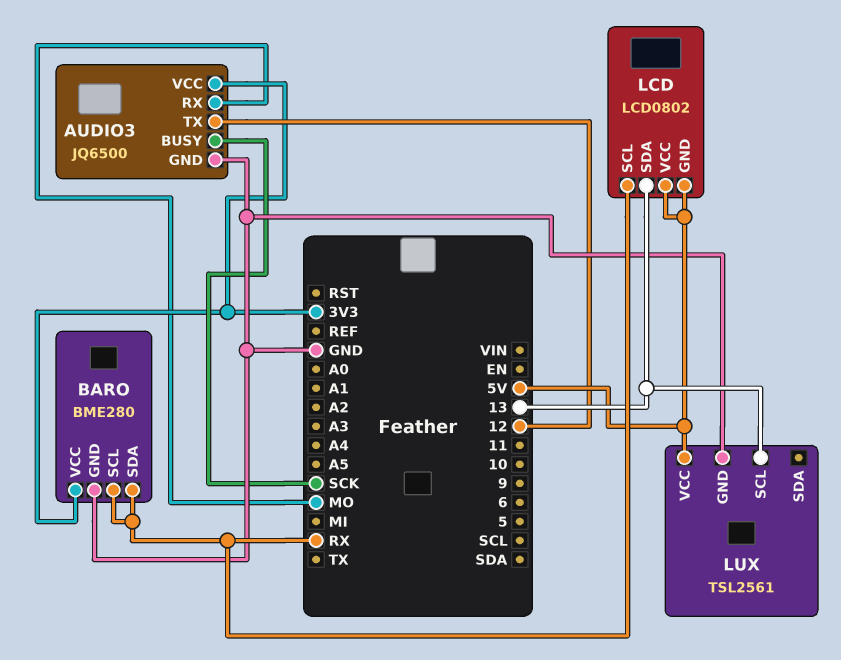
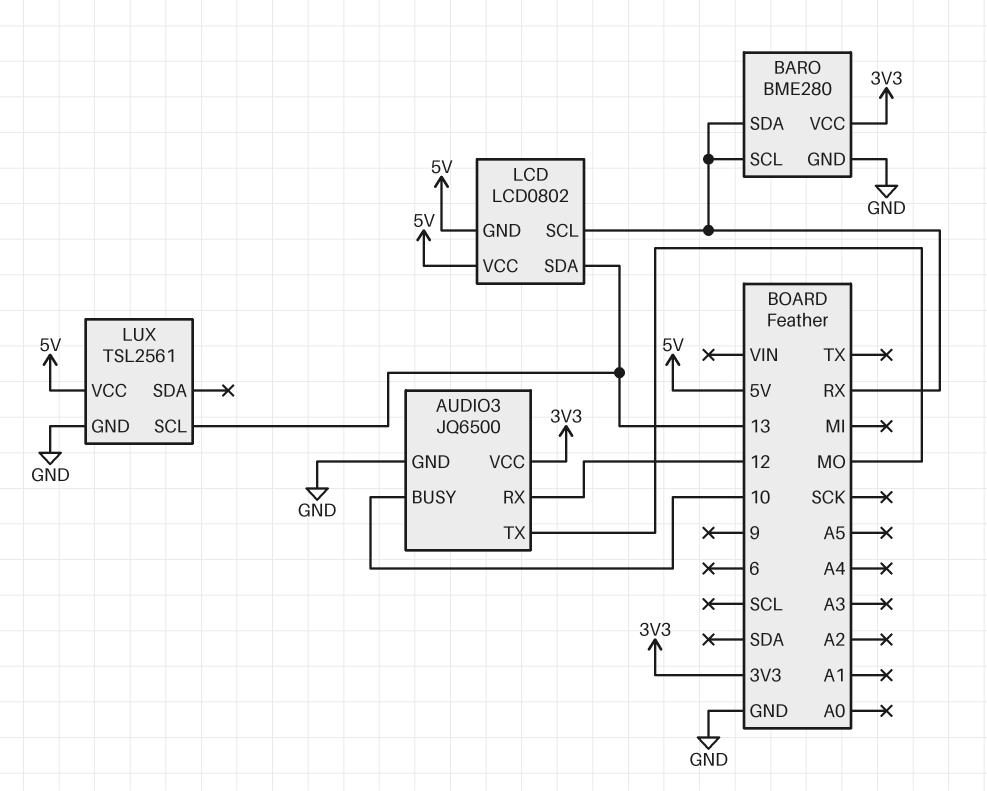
AUDIO3 pin BUSY: SCK -> 10
AUDIO3 pin RX: MO -> 12
AUDIO3 pin TX: 12 -> MO

